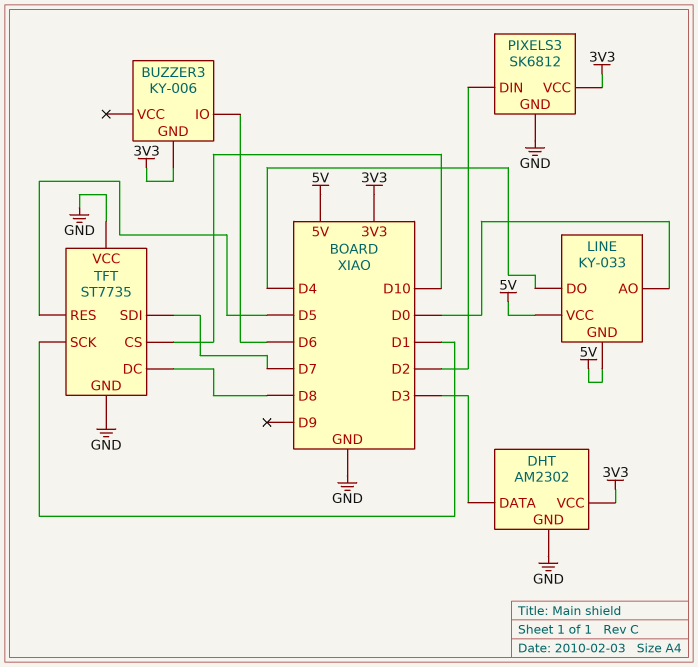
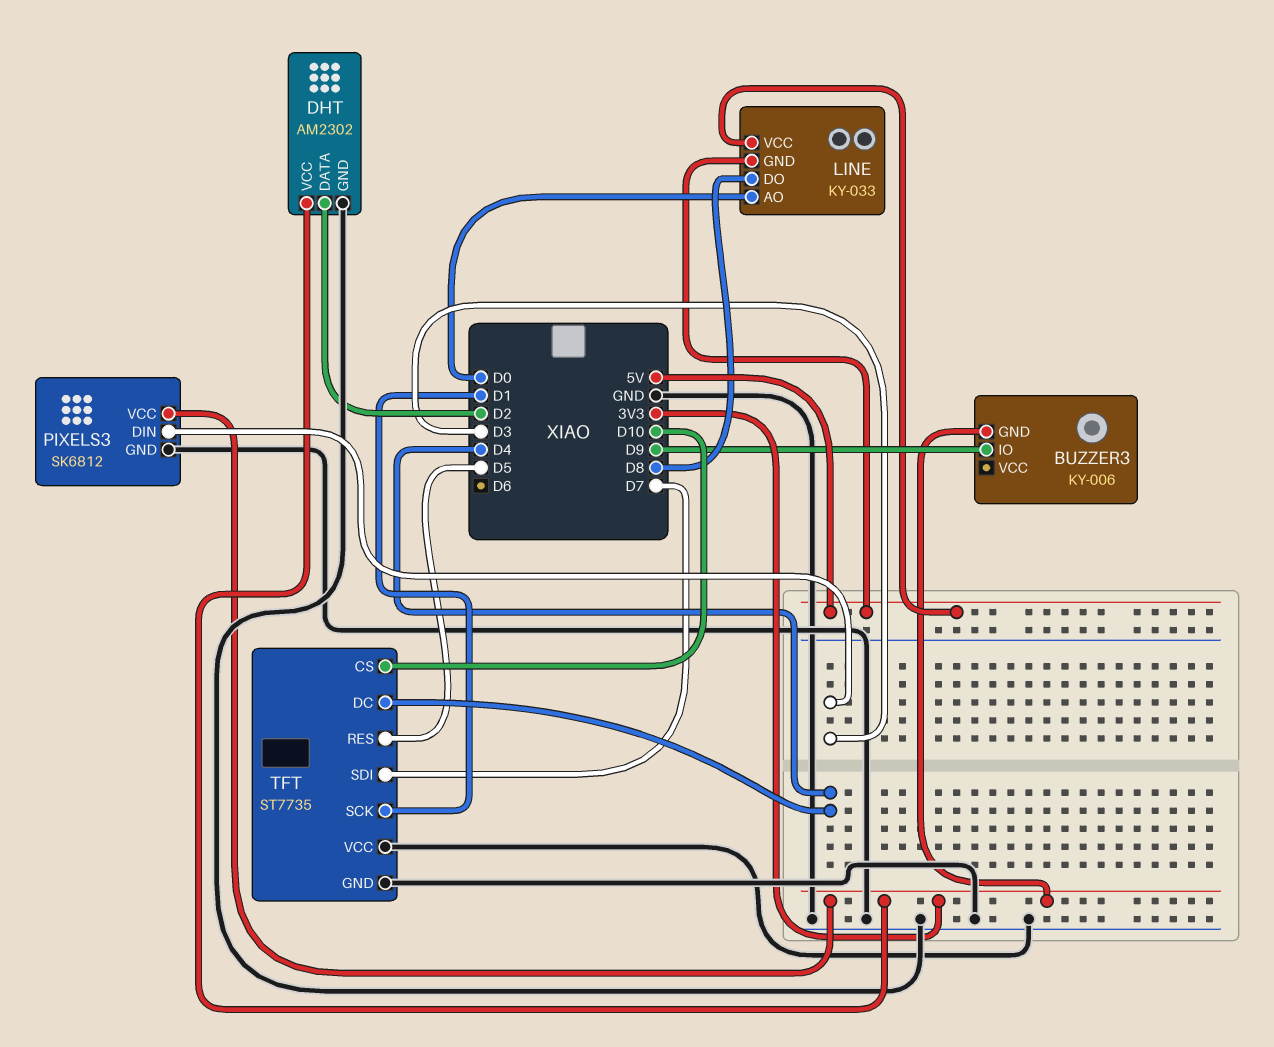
BUZZER3 pin IO: D6 -> D9
DHT pin DATA: D3 -> D2
LINE pin DO: D4 -> D8
PIXELS3 pin DIN: D2 -> D3
TFT pin DC: D8 -> D4

